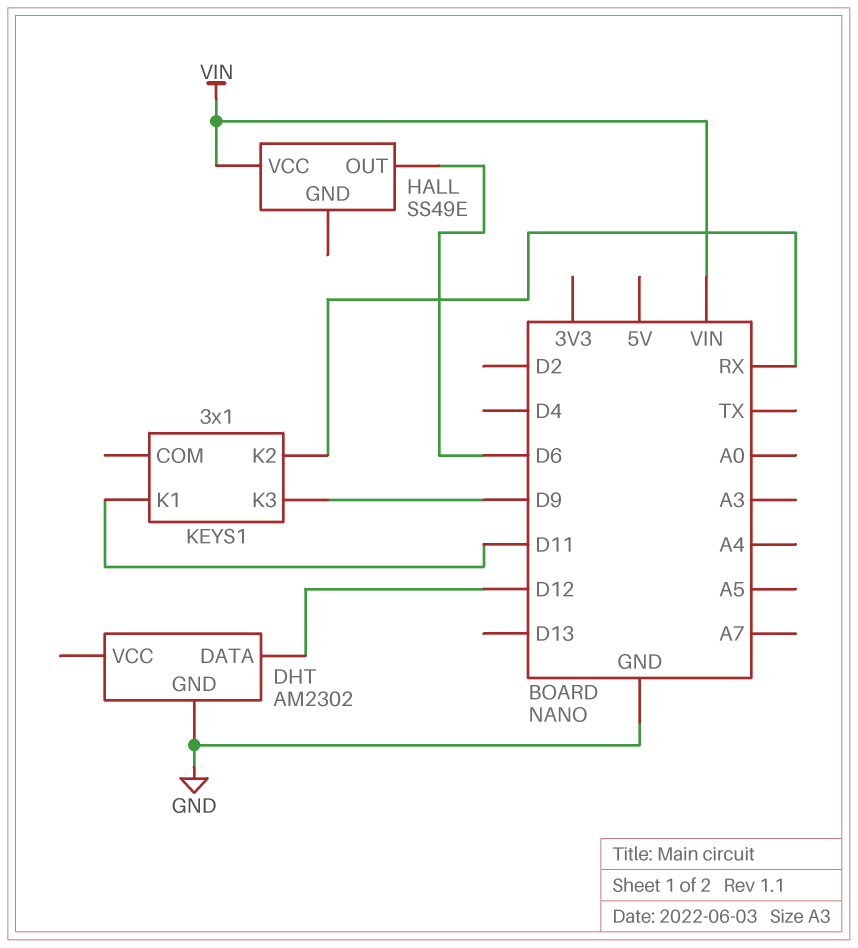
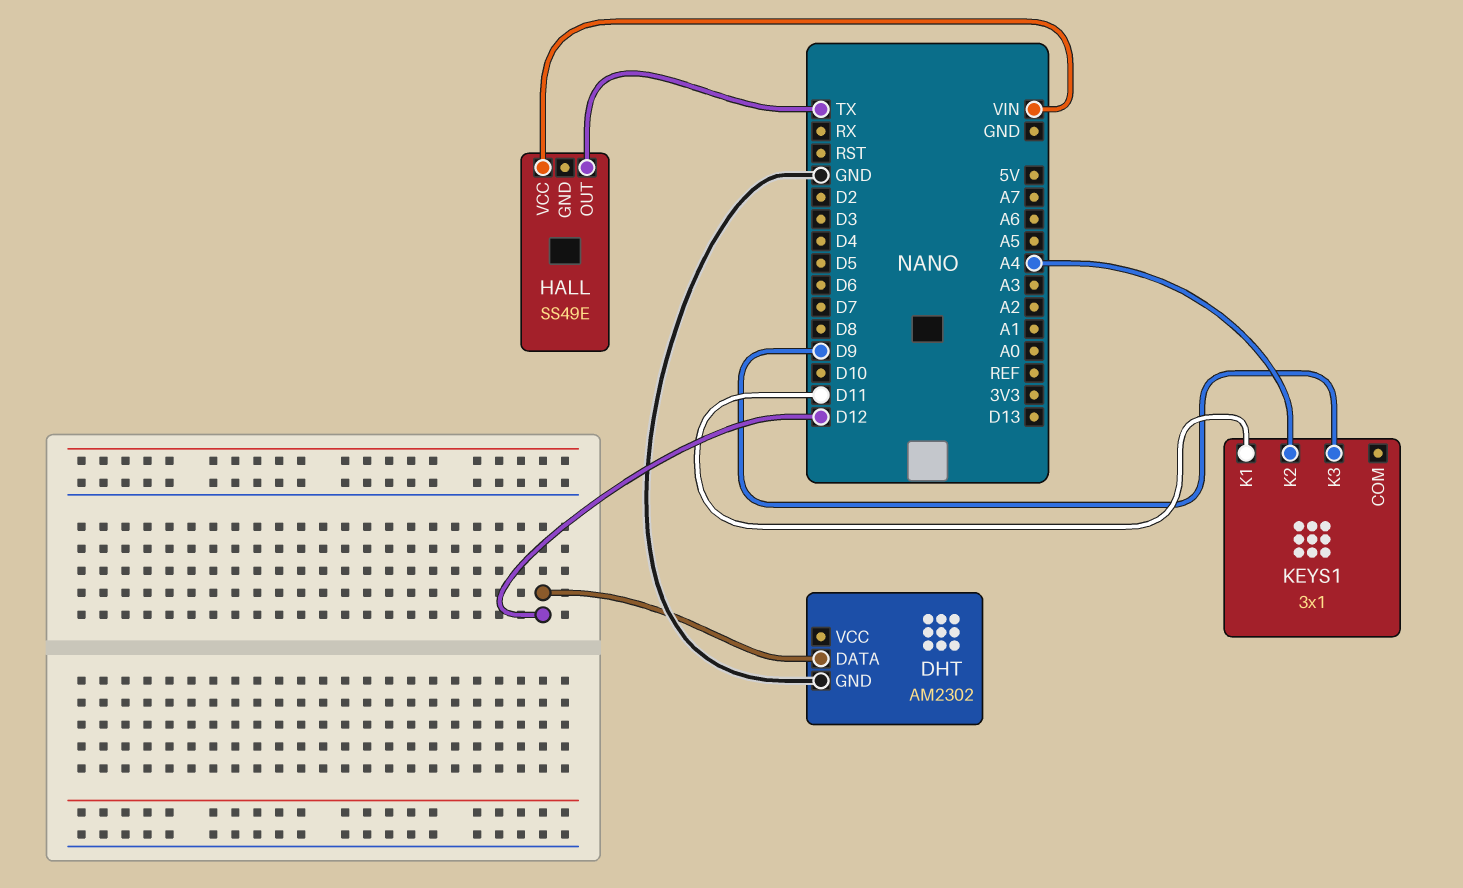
HALL pin OUT: D6 -> TX
KEYS1 pin K2: RX -> A4

